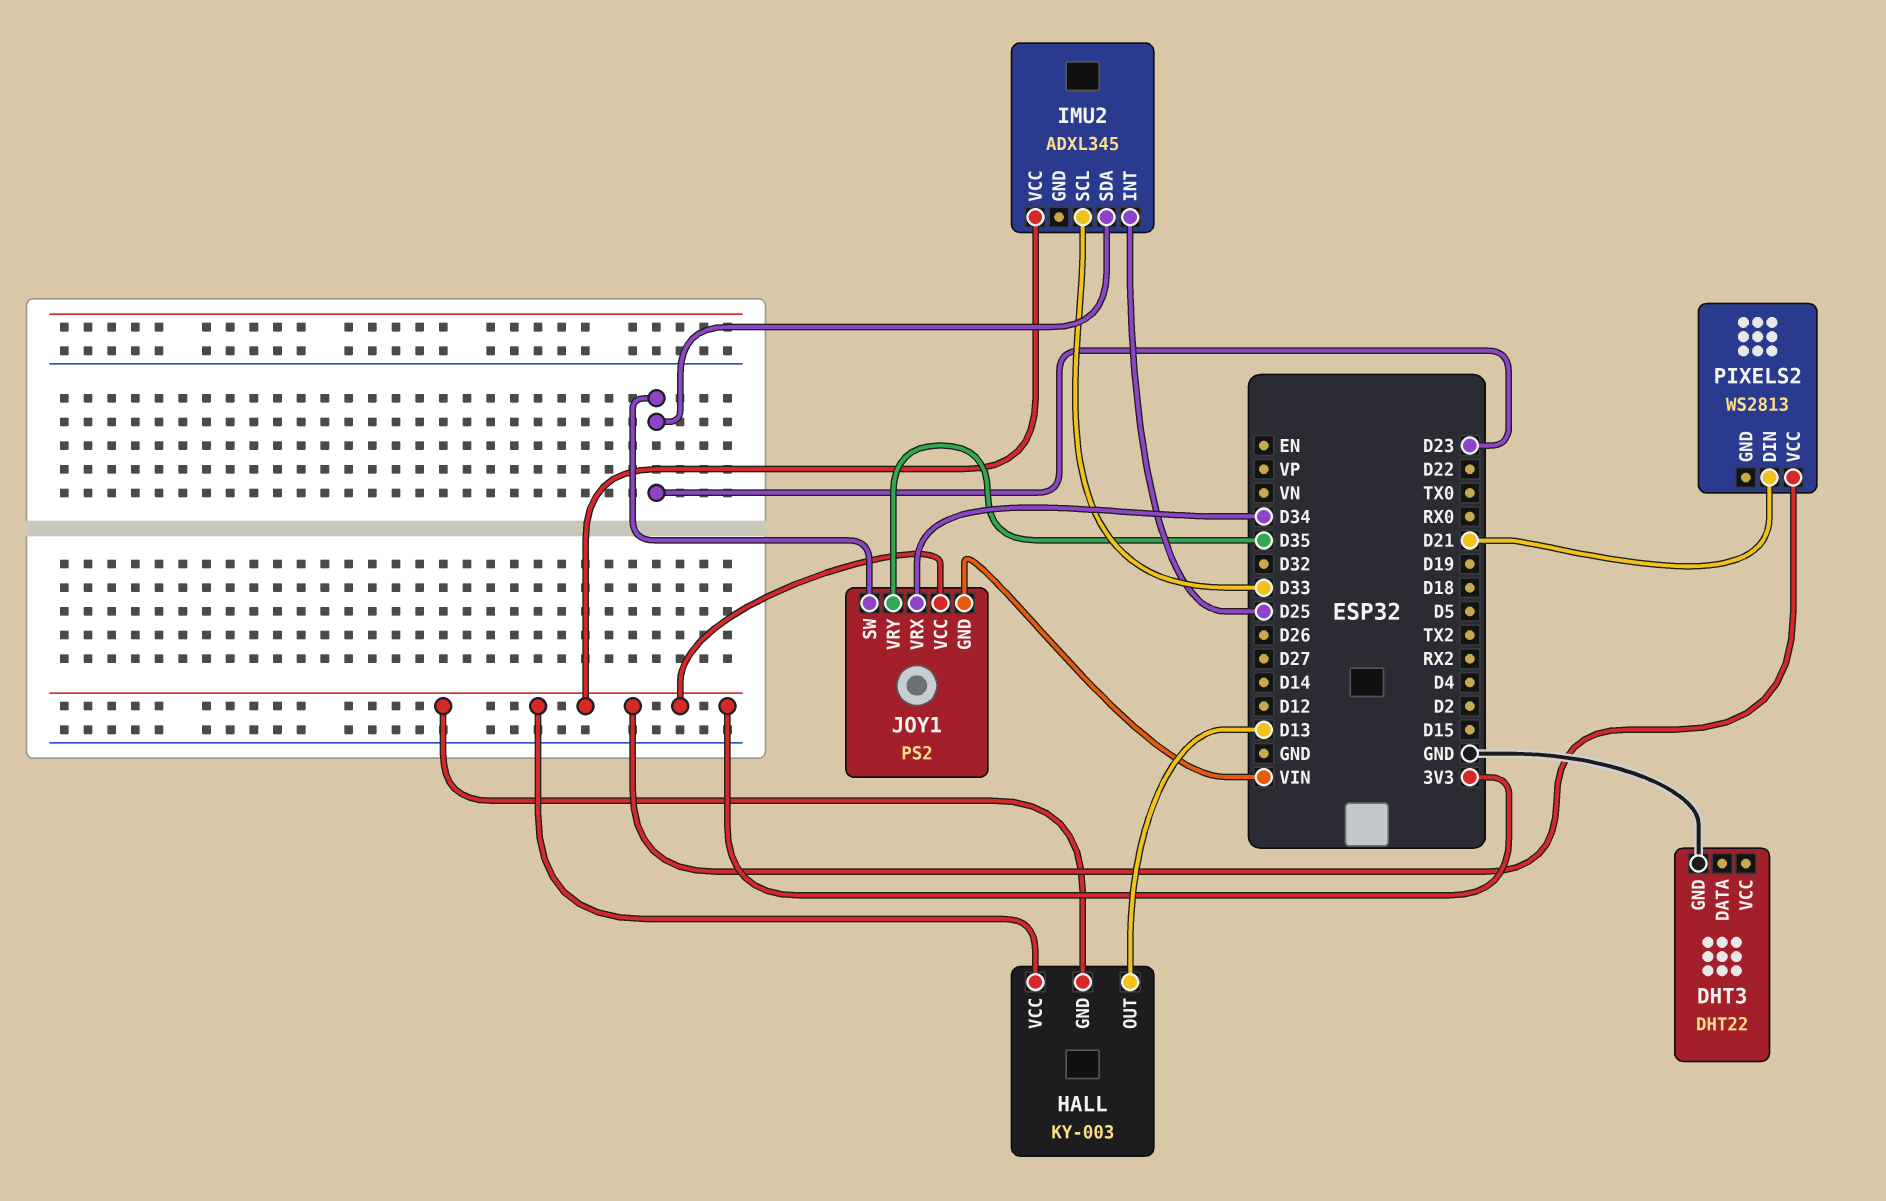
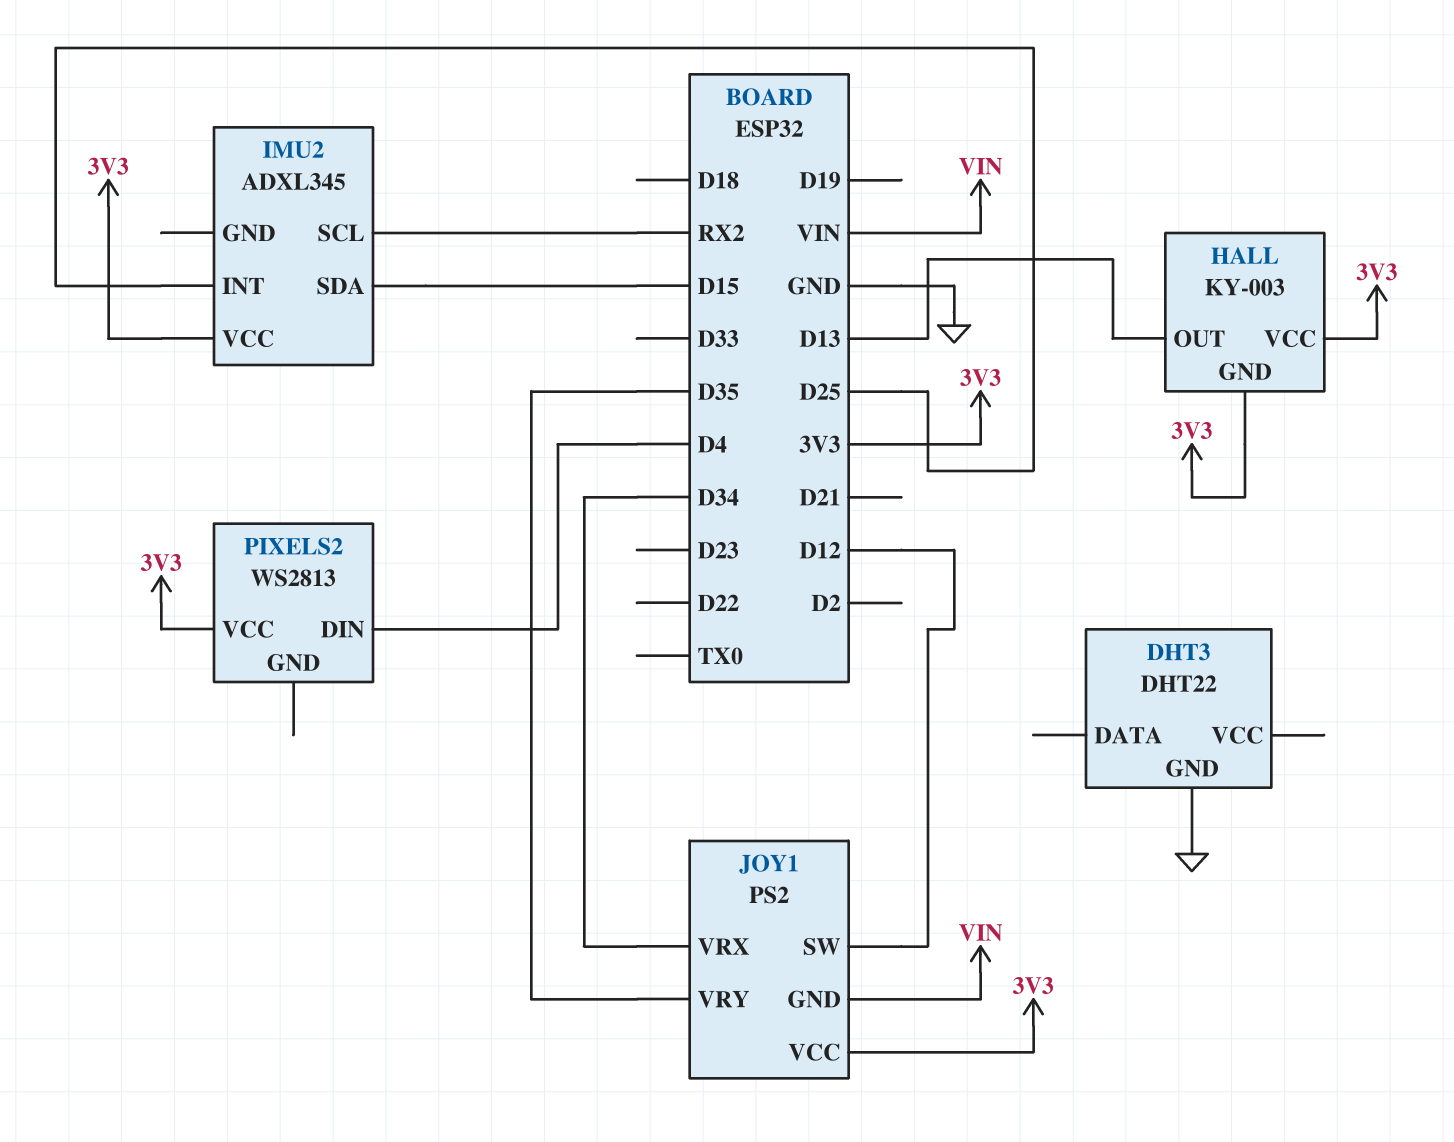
IMU2 pin SCL: D33 -> RX2
IMU2 pin SDA: D23 -> D15
JOY1 pin SW: D23 -> D12
PIXELS2 pin DIN: D21 -> D4

